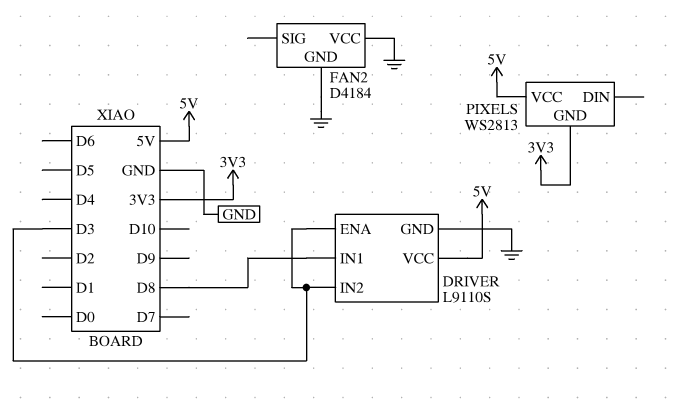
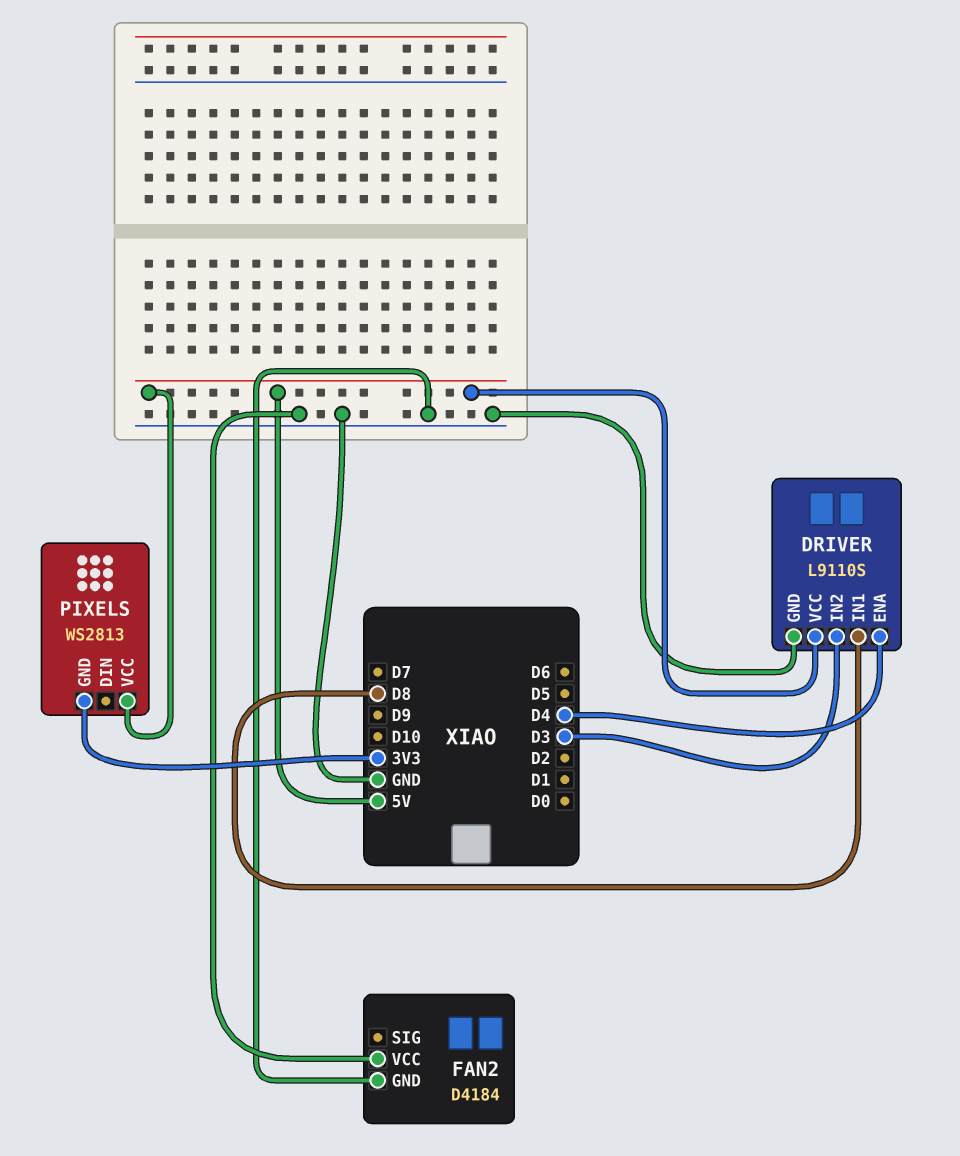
DRIVER pin ENA: D3 -> D4

